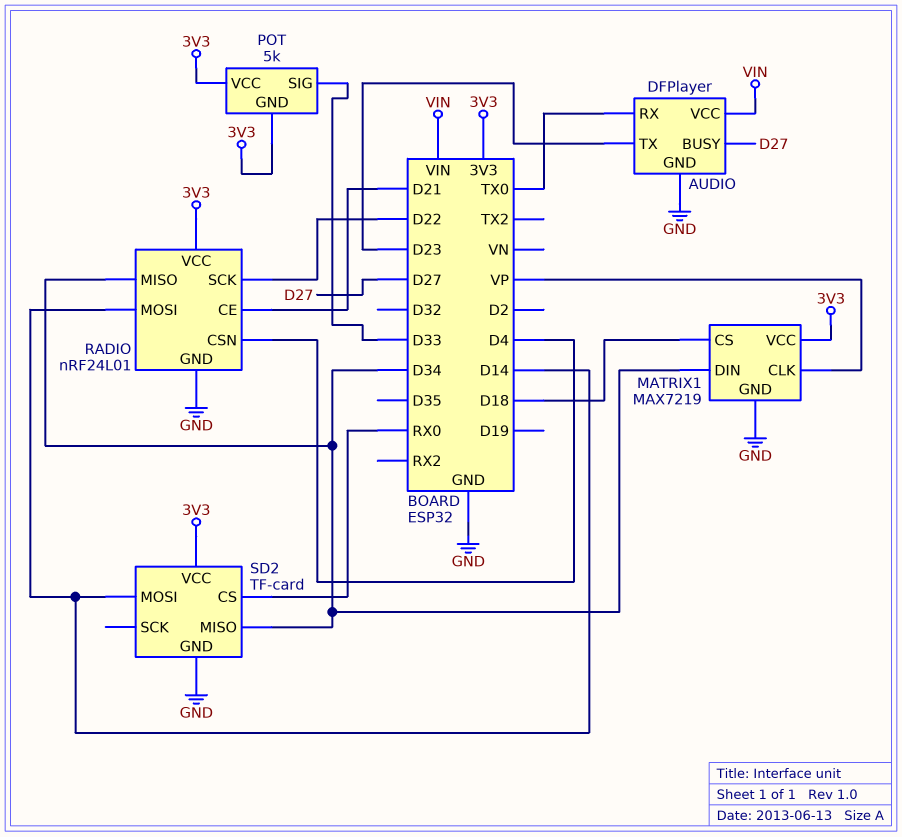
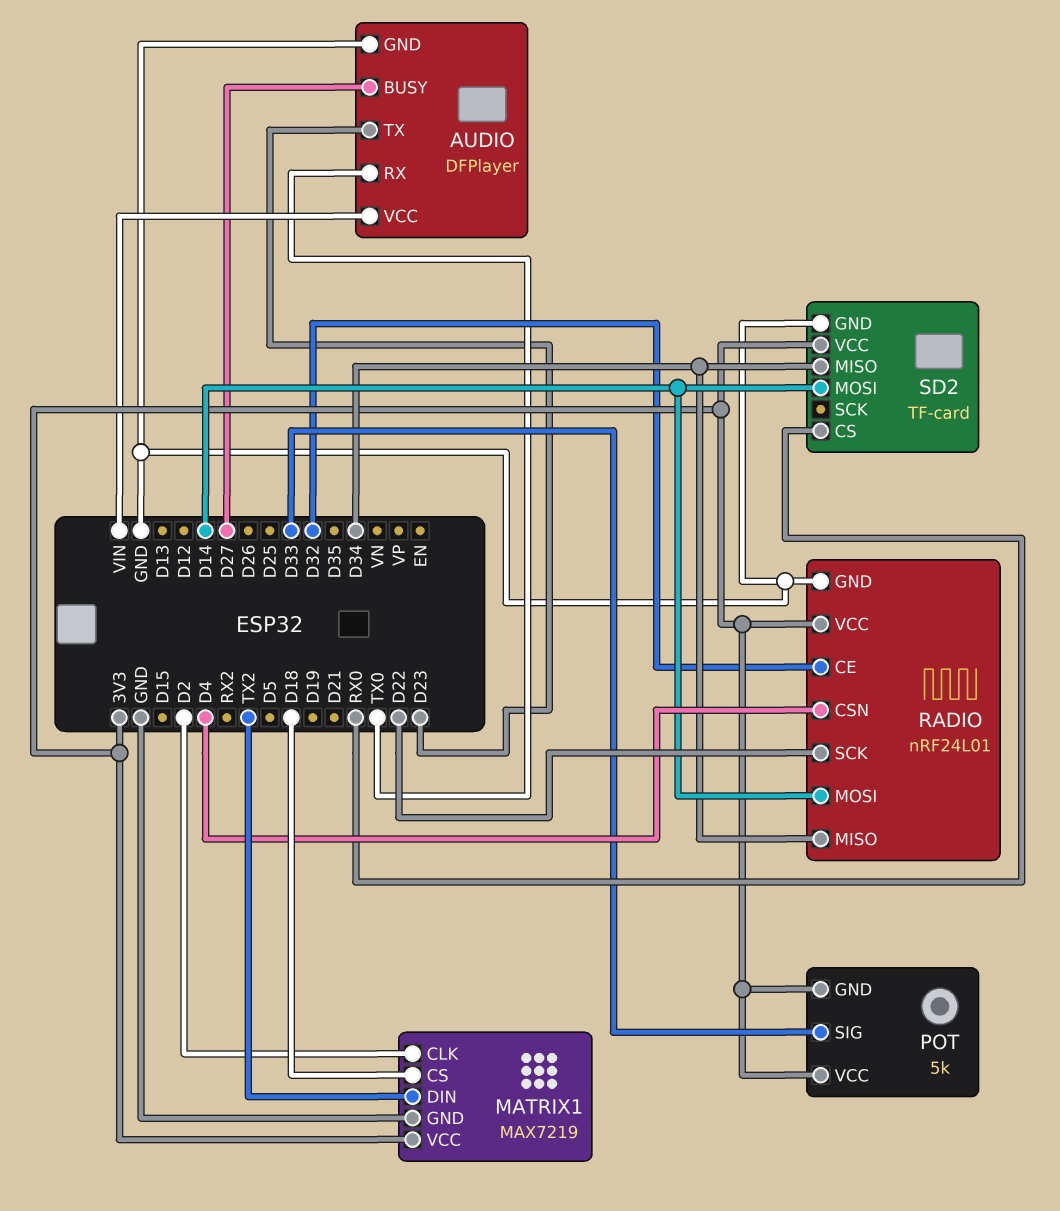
MATRIX1 pin CLK: VP -> D2
MATRIX1 pin DIN: D34 -> TX2
RADIO pin CE: D21 -> D32

